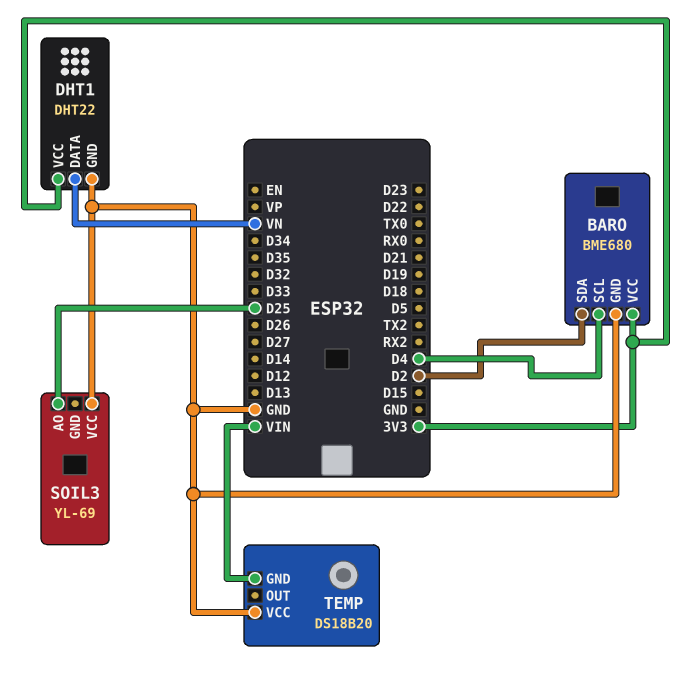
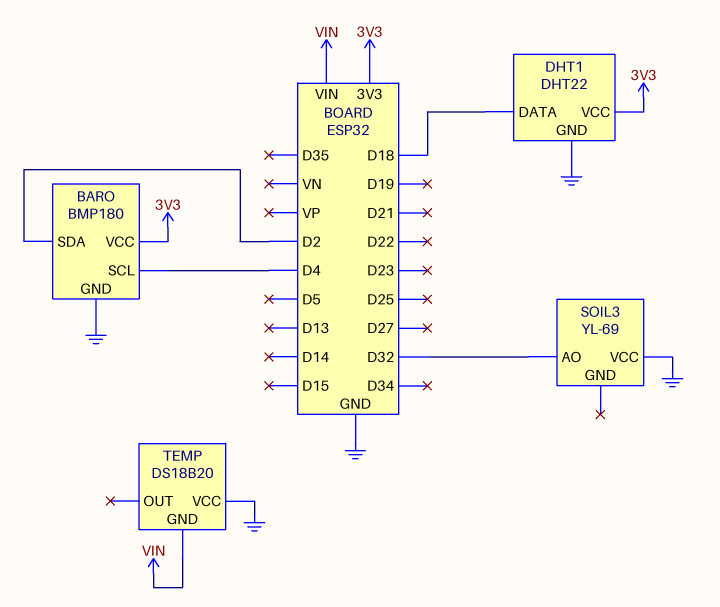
BARO: BME680 -> BMP180
DHT1 pin DATA: VN -> D18
SOIL3 pin AO: D25 -> D32

